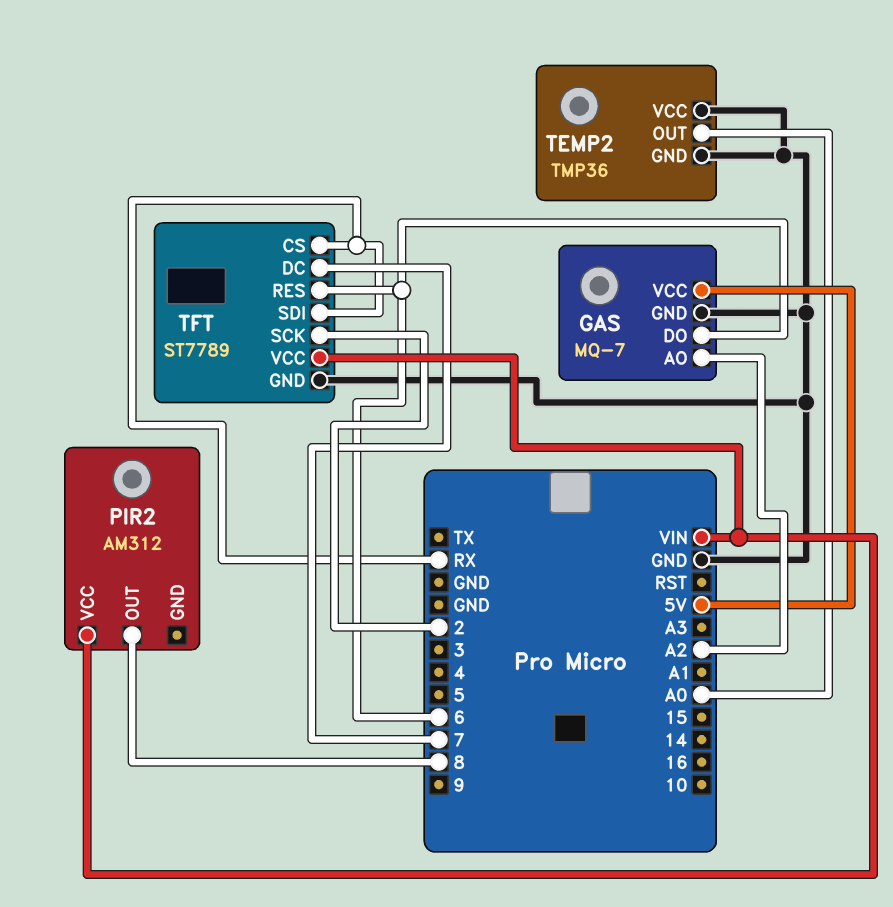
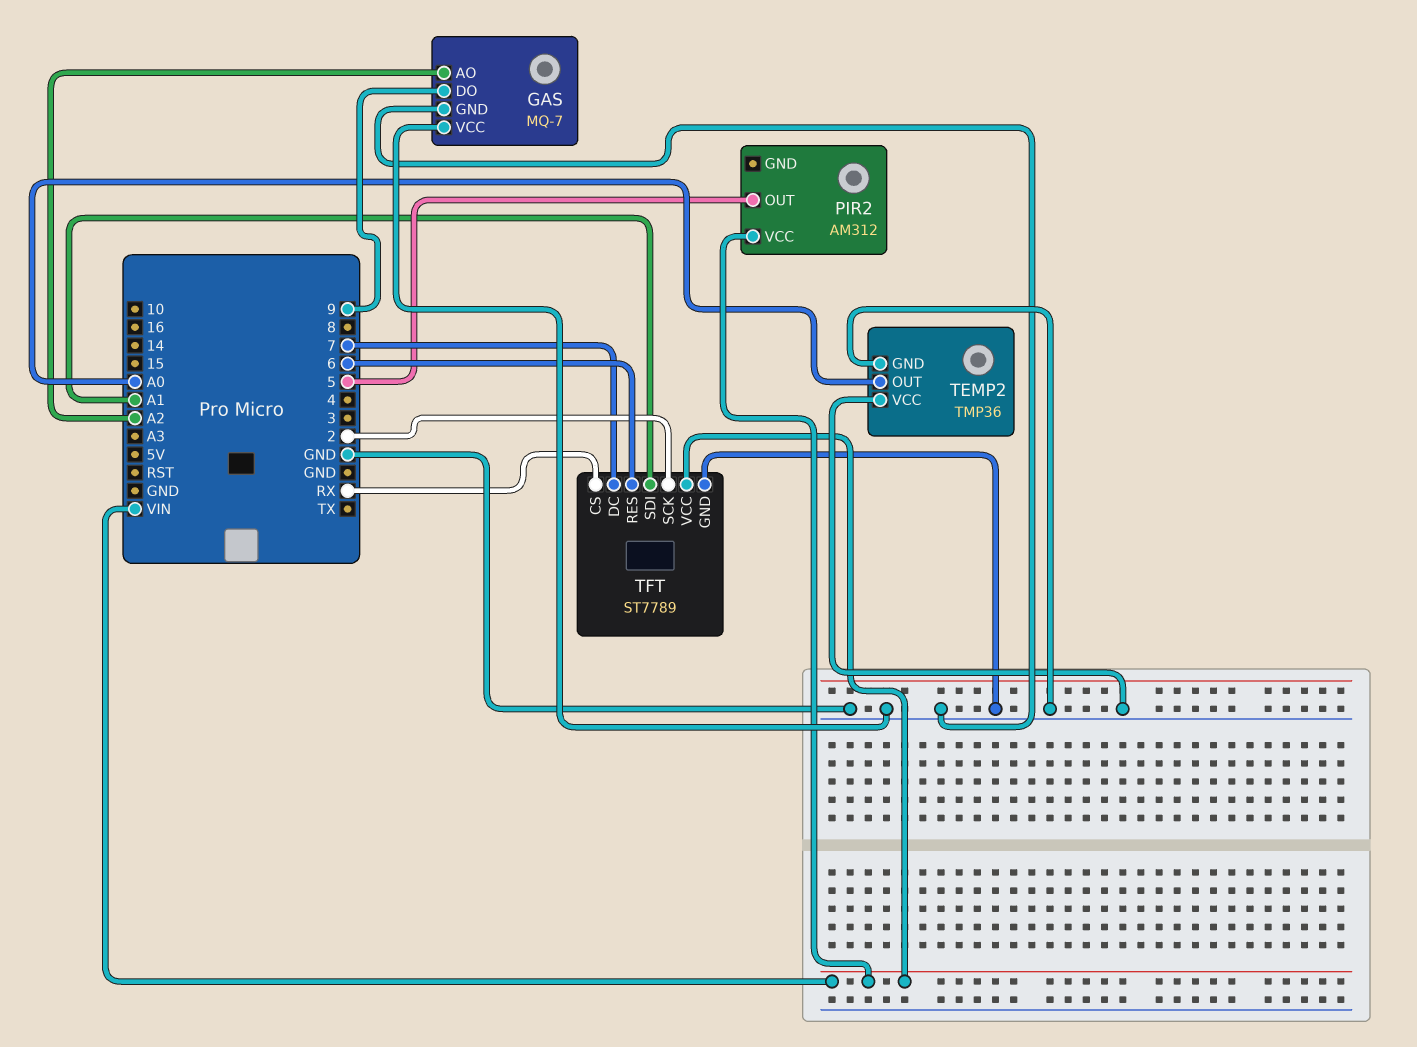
GAS pin DO: 6 -> 9
GAS pin VCC: 5V -> GND
PIR2 pin OUT: 8 -> 5
TFT pin SDI: RX -> A1

